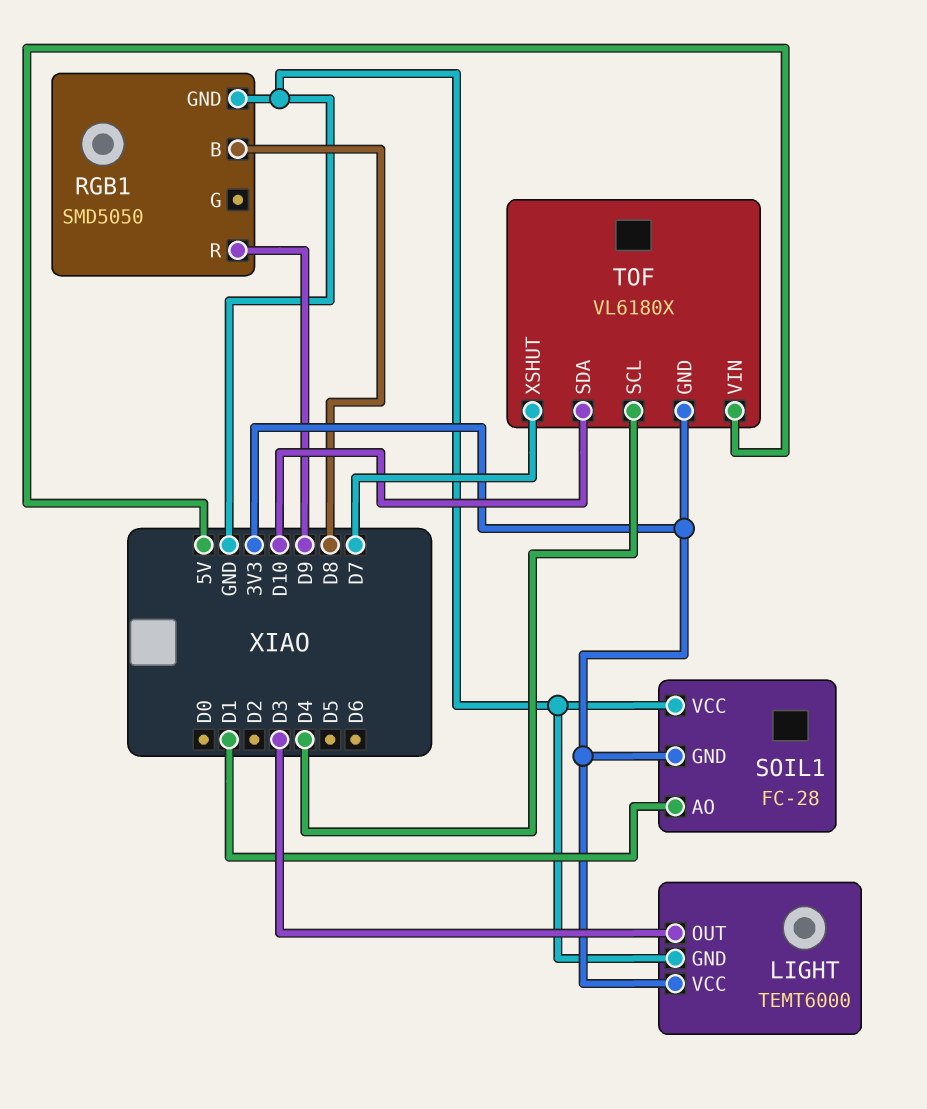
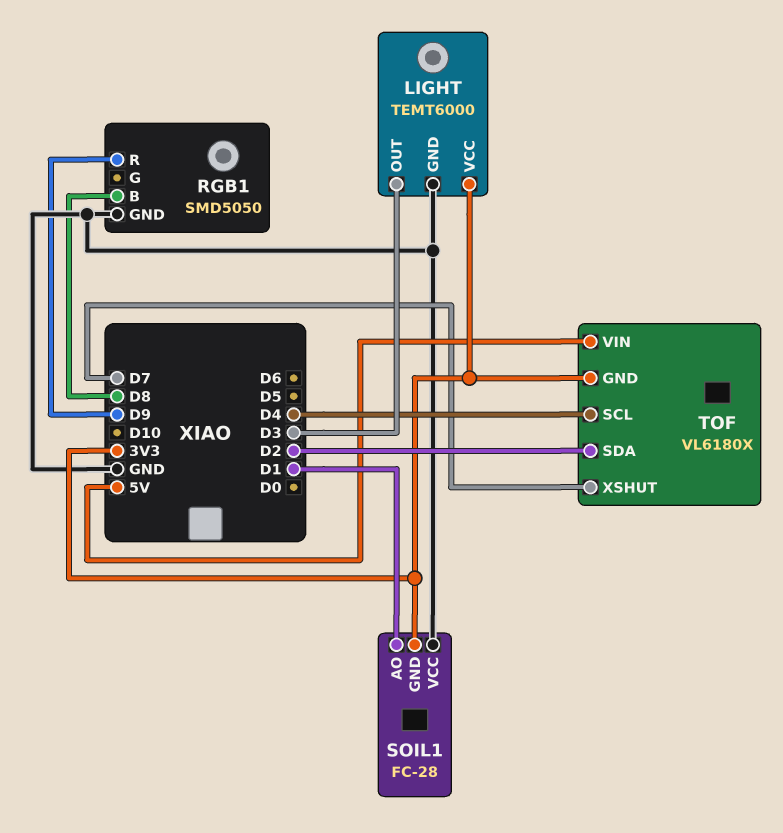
TOF pin SDA: D10 -> D2

